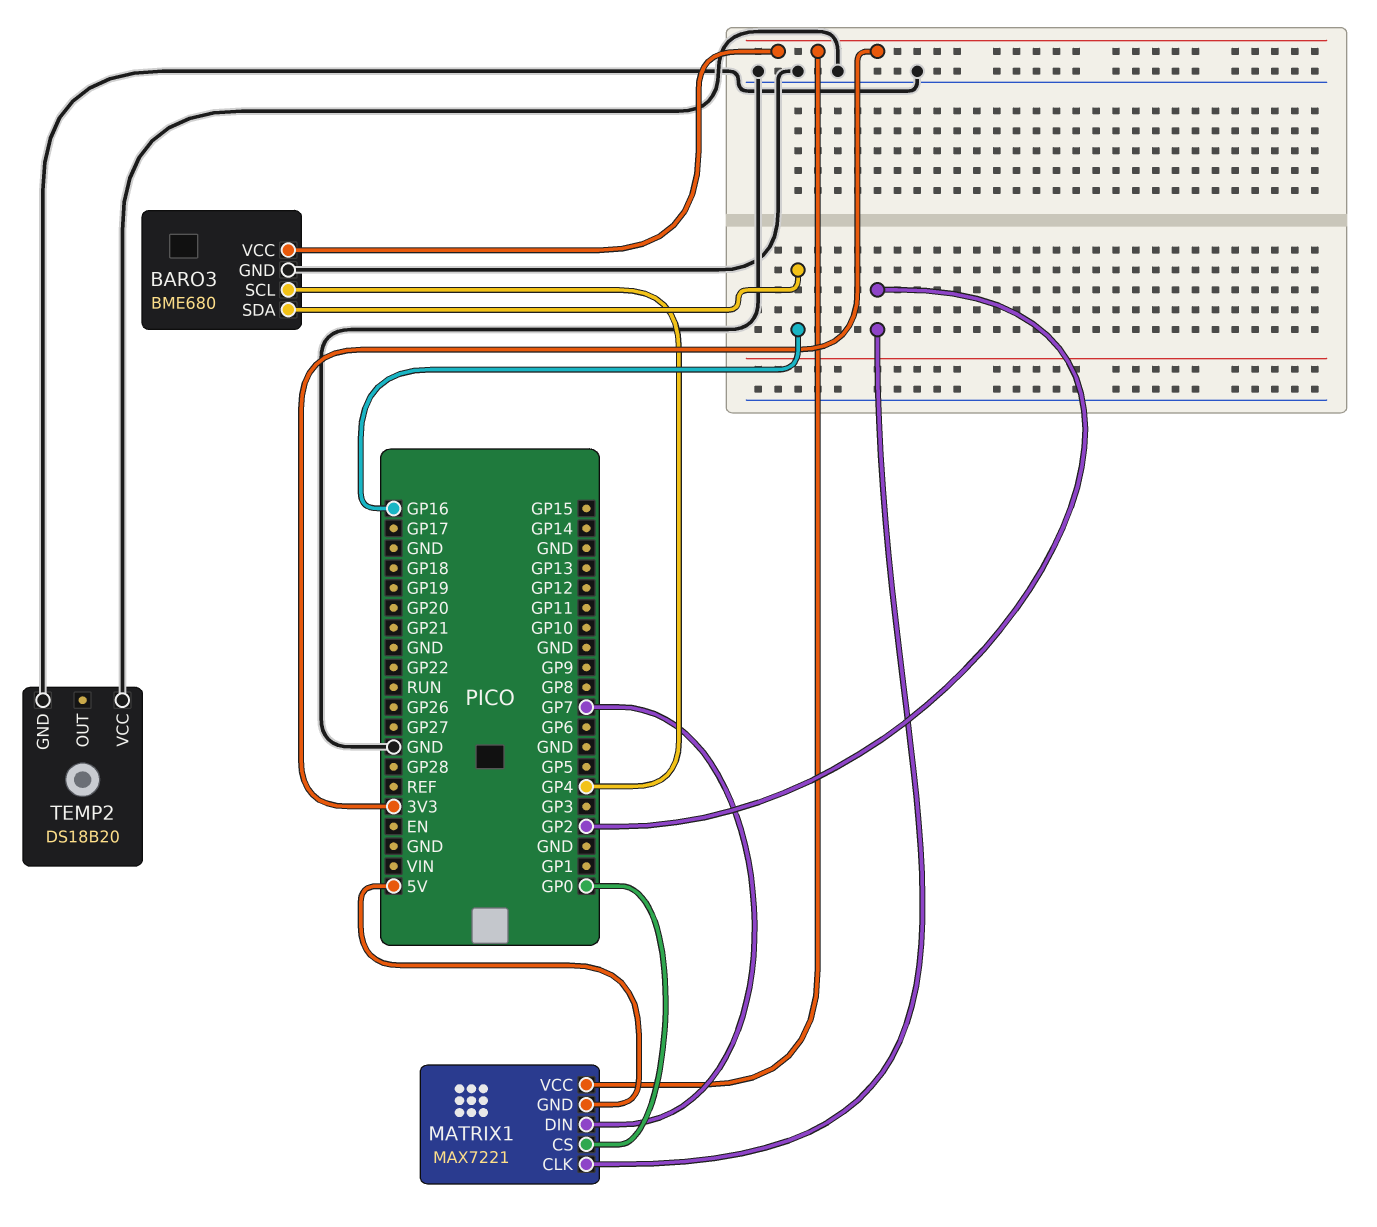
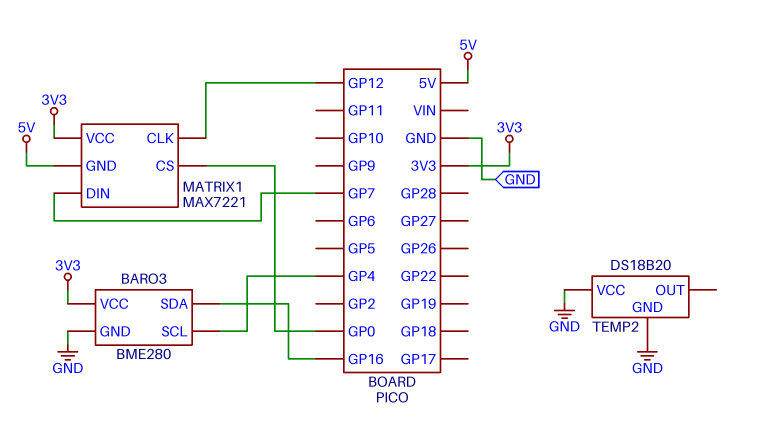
BARO3: BME680 -> BME280
MATRIX1 pin CLK: GP2 -> GP12

